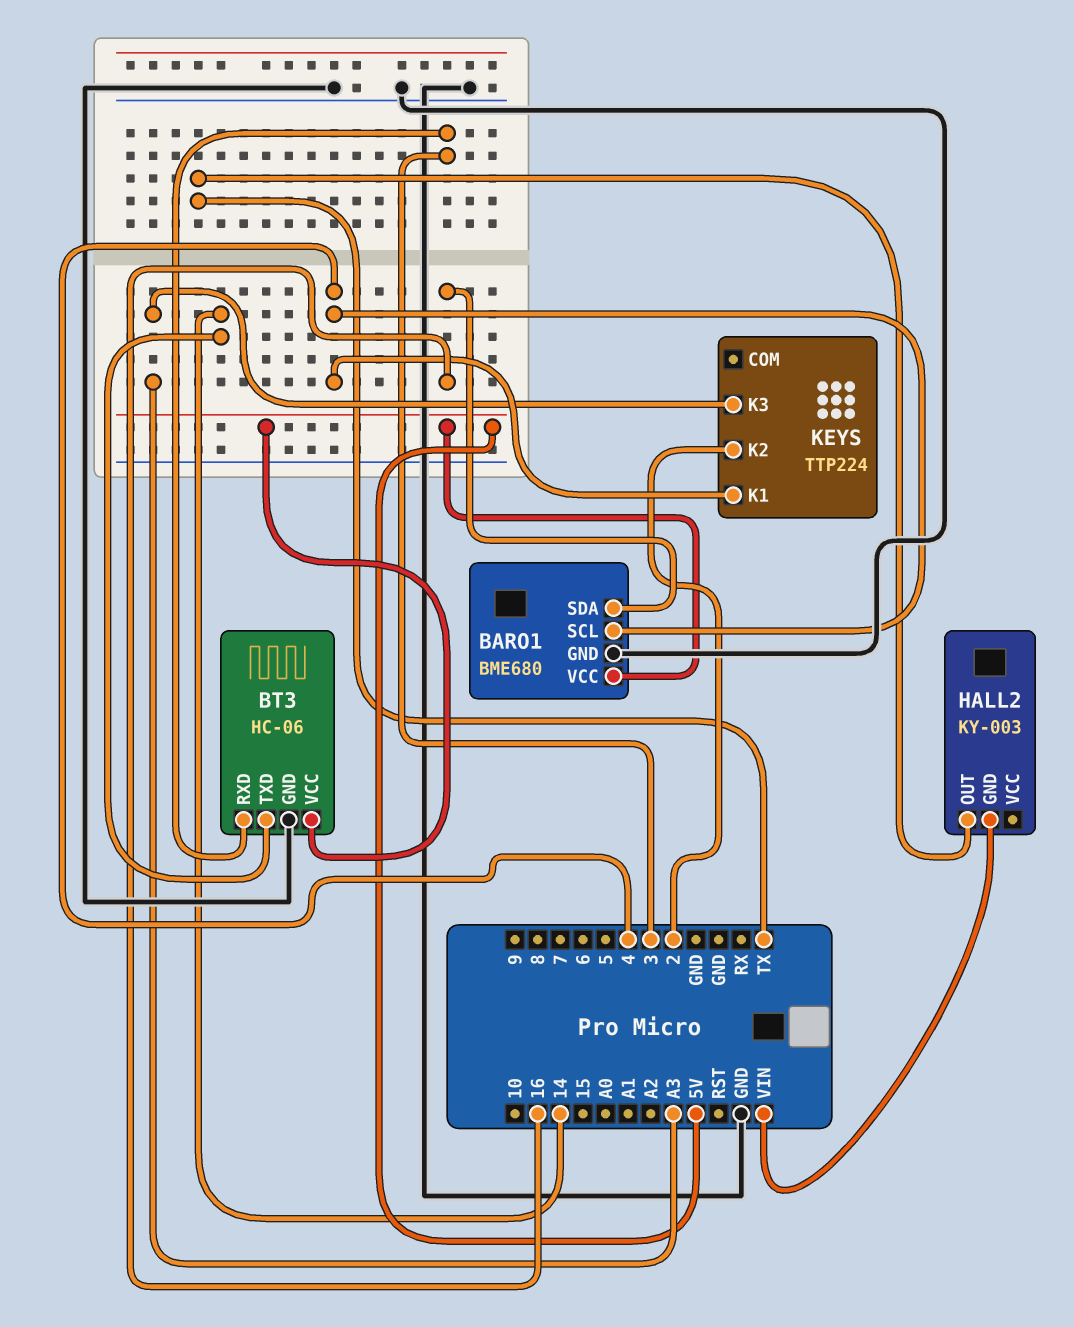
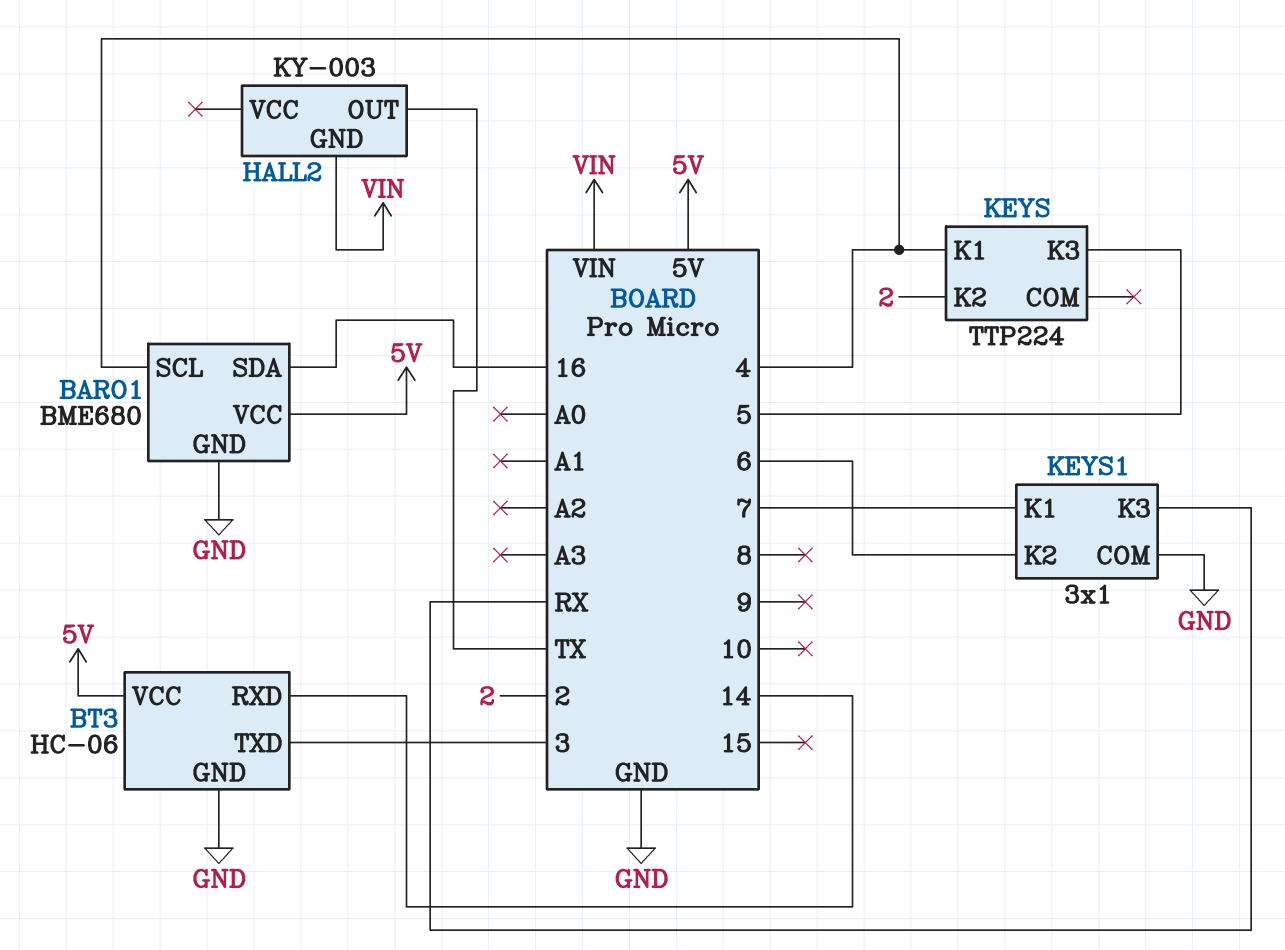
BT3 pin RXD: 3 -> 14
BT3 pin TXD: 14 -> 3
KEYS pin K3: A3 -> 5
KEYS1: none -> 3x1
KEYS1 pin COM: none -> GND
KEYS1 pin K1: none -> 7
KEYS1 pin K2: none -> 6
KEYS1 pin K3: none -> RX

